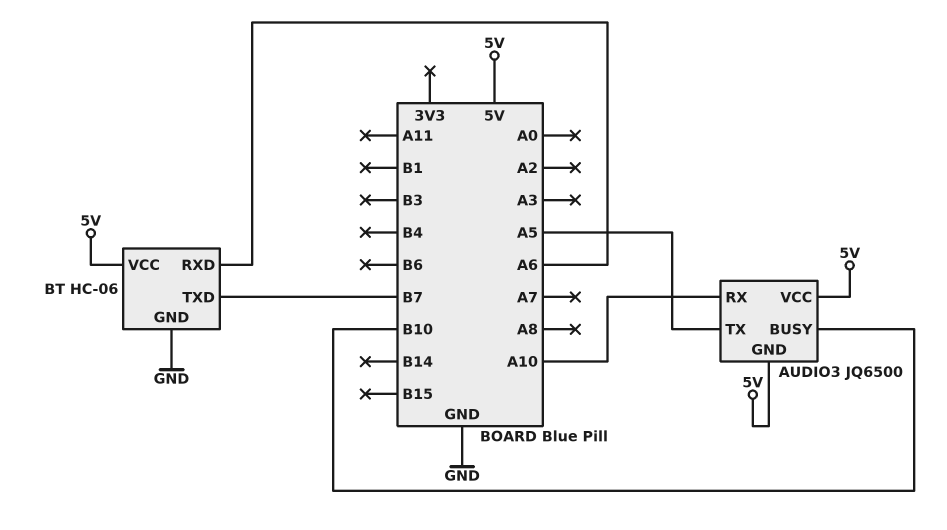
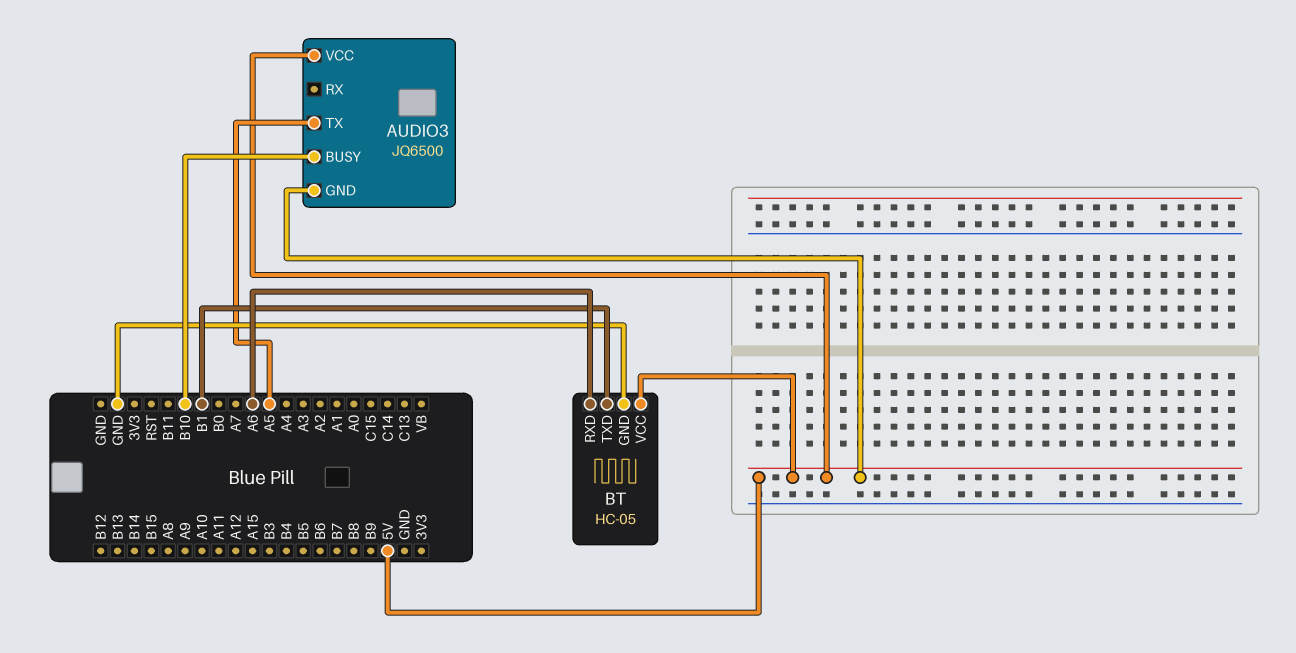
AUDIO3 pin RX: A10 -> none
BT: HC-06 -> HC-05
BT pin TXD: B7 -> B1

